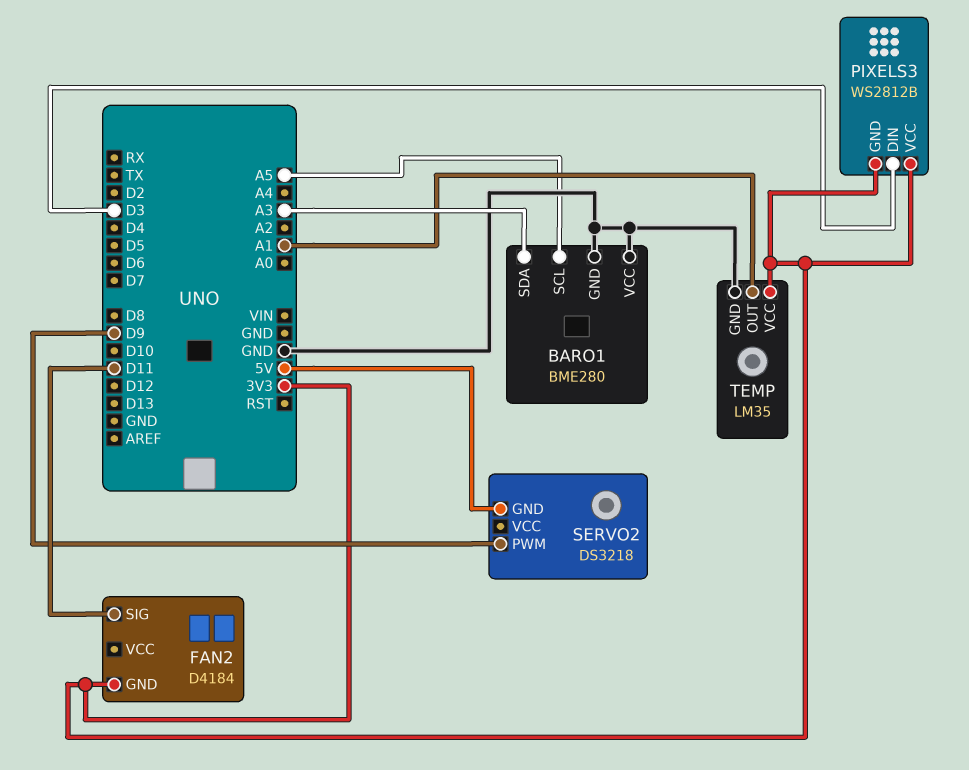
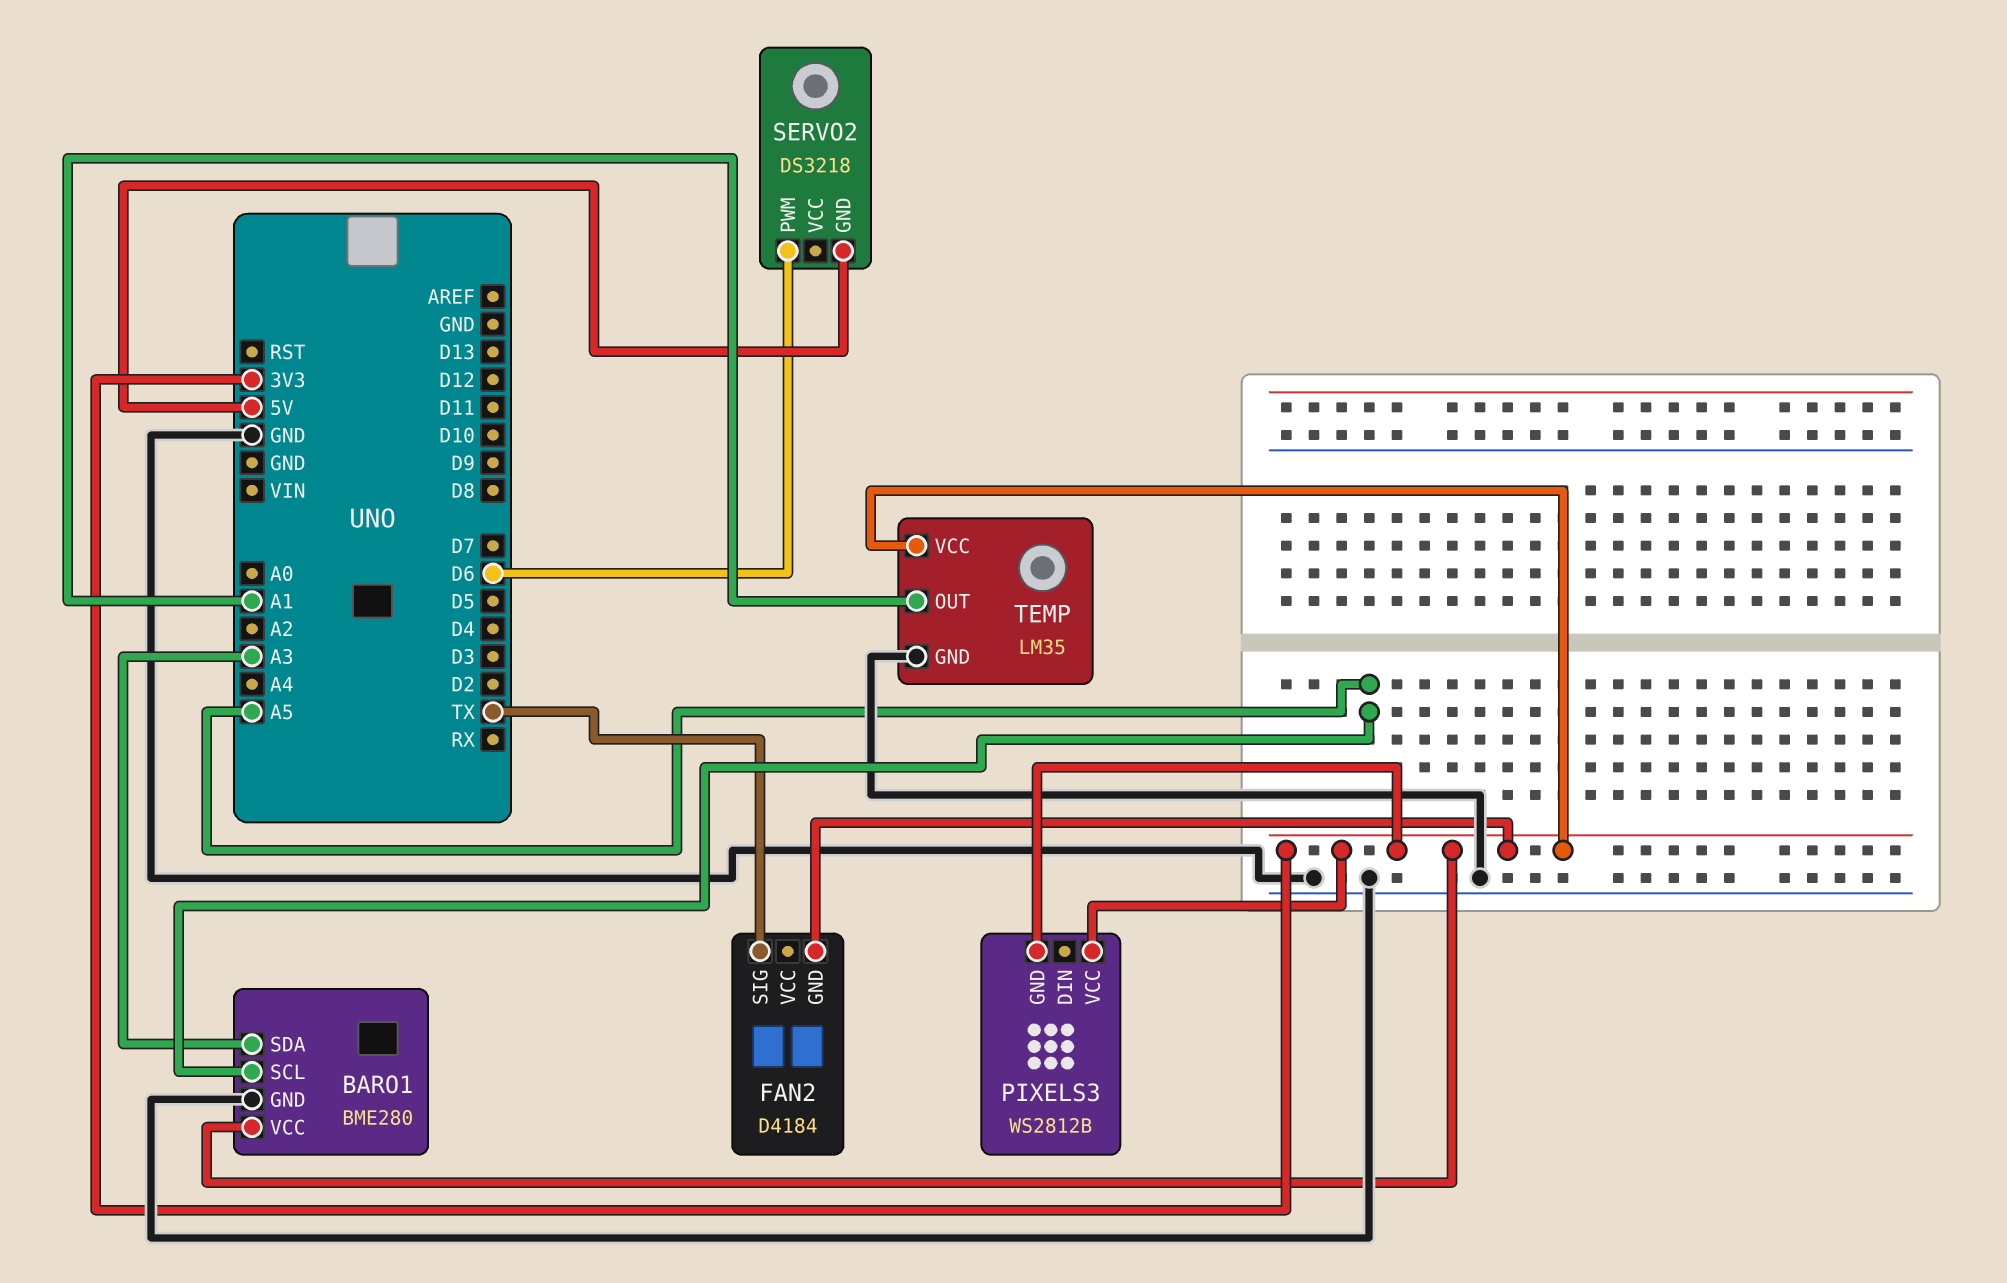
BARO1 pin VCC: GND -> 3V3
FAN2 pin SIG: D11 -> TX
PIXELS3 pin DIN: D3 -> none
SERVO2 pin PWM: D9 -> D6

